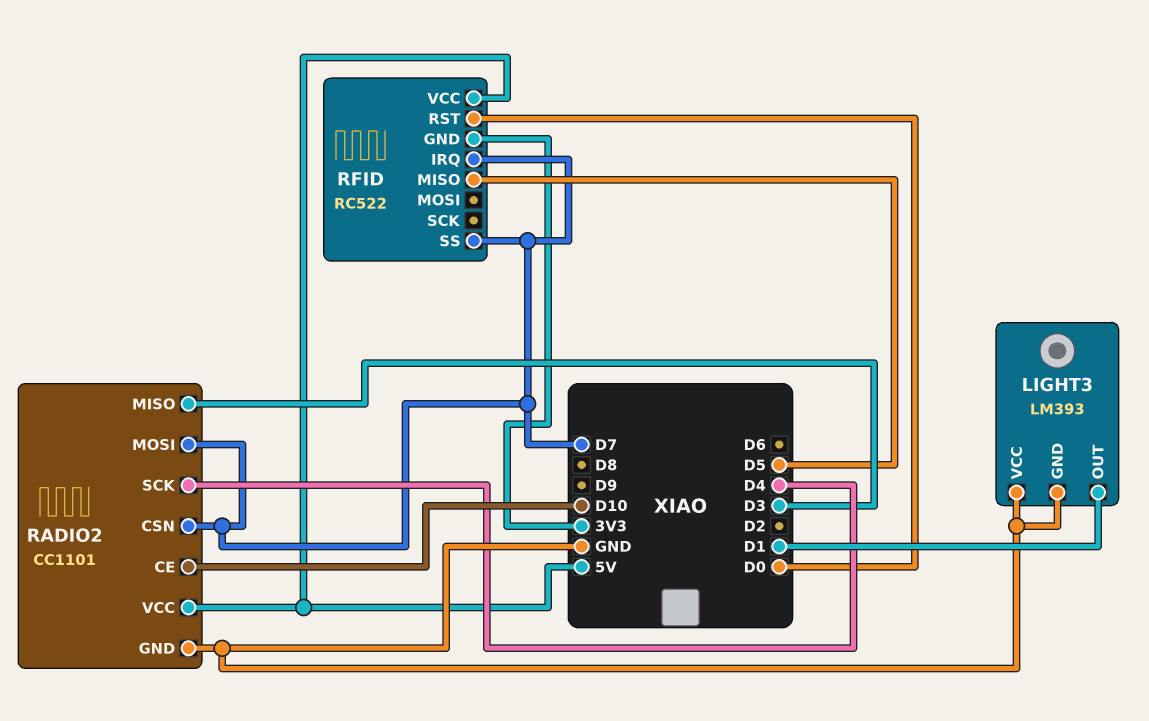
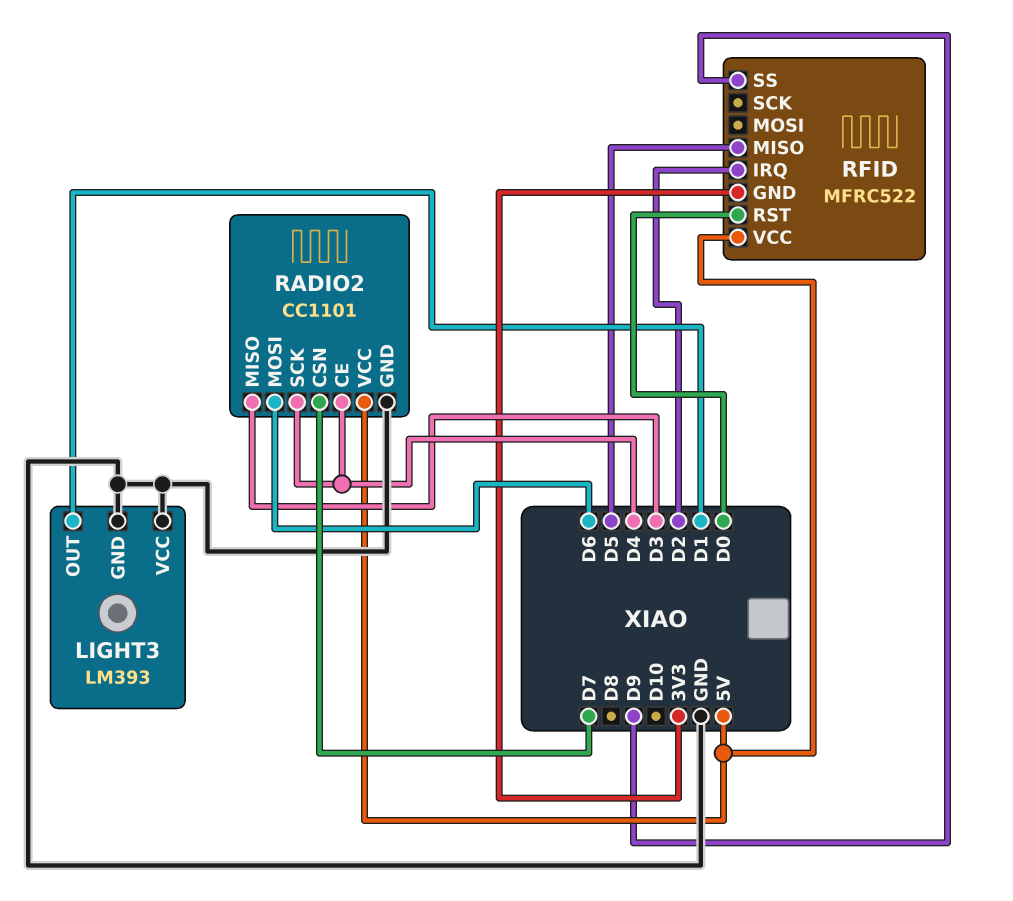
RADIO2 pin CE: D10 -> D4
RADIO2 pin MOSI: D7 -> D6
RFID: RC522 -> MFRC522
RFID pin IRQ: D7 -> D2
RFID pin SS: D7 -> D9

